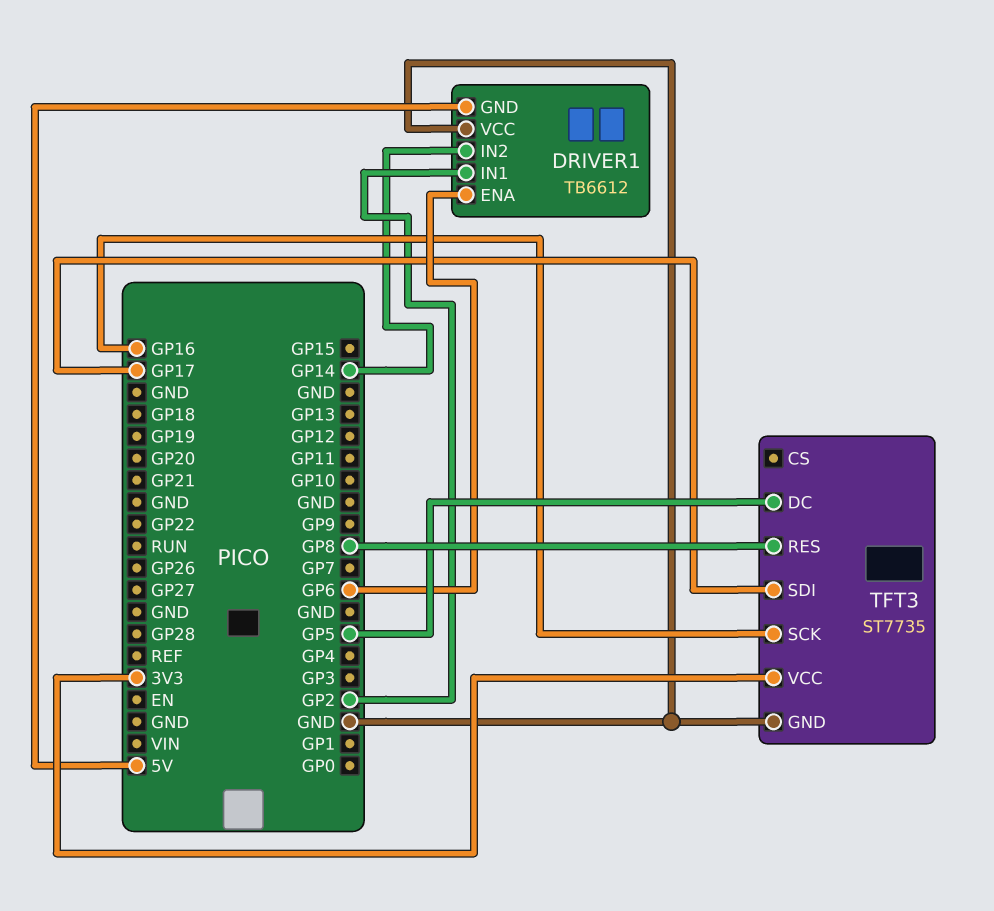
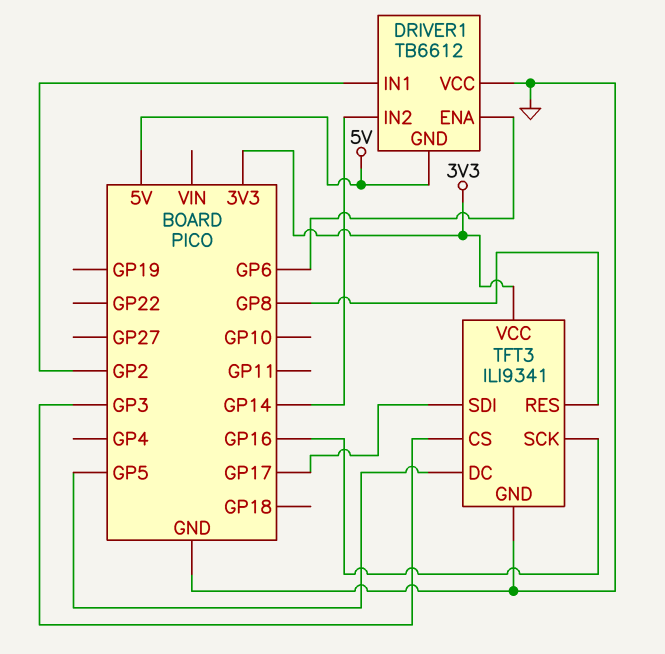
TFT3: ST7735 -> ILI9341
TFT3 pin CS: none -> GP3

